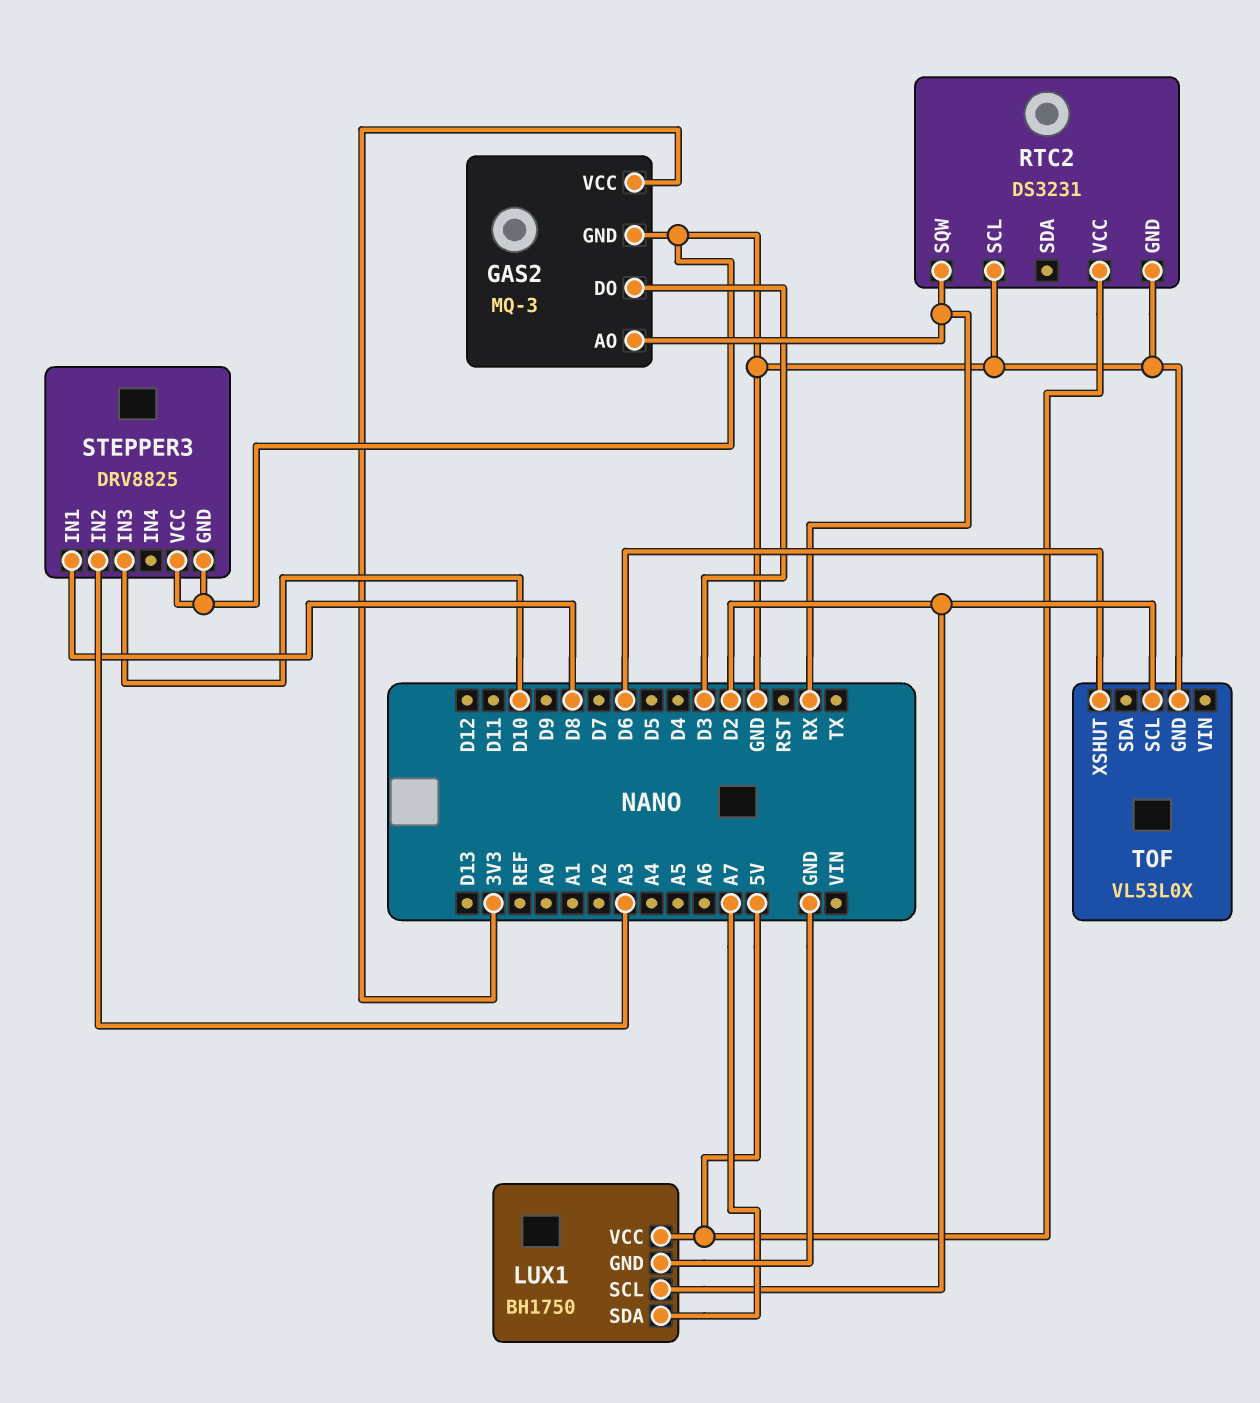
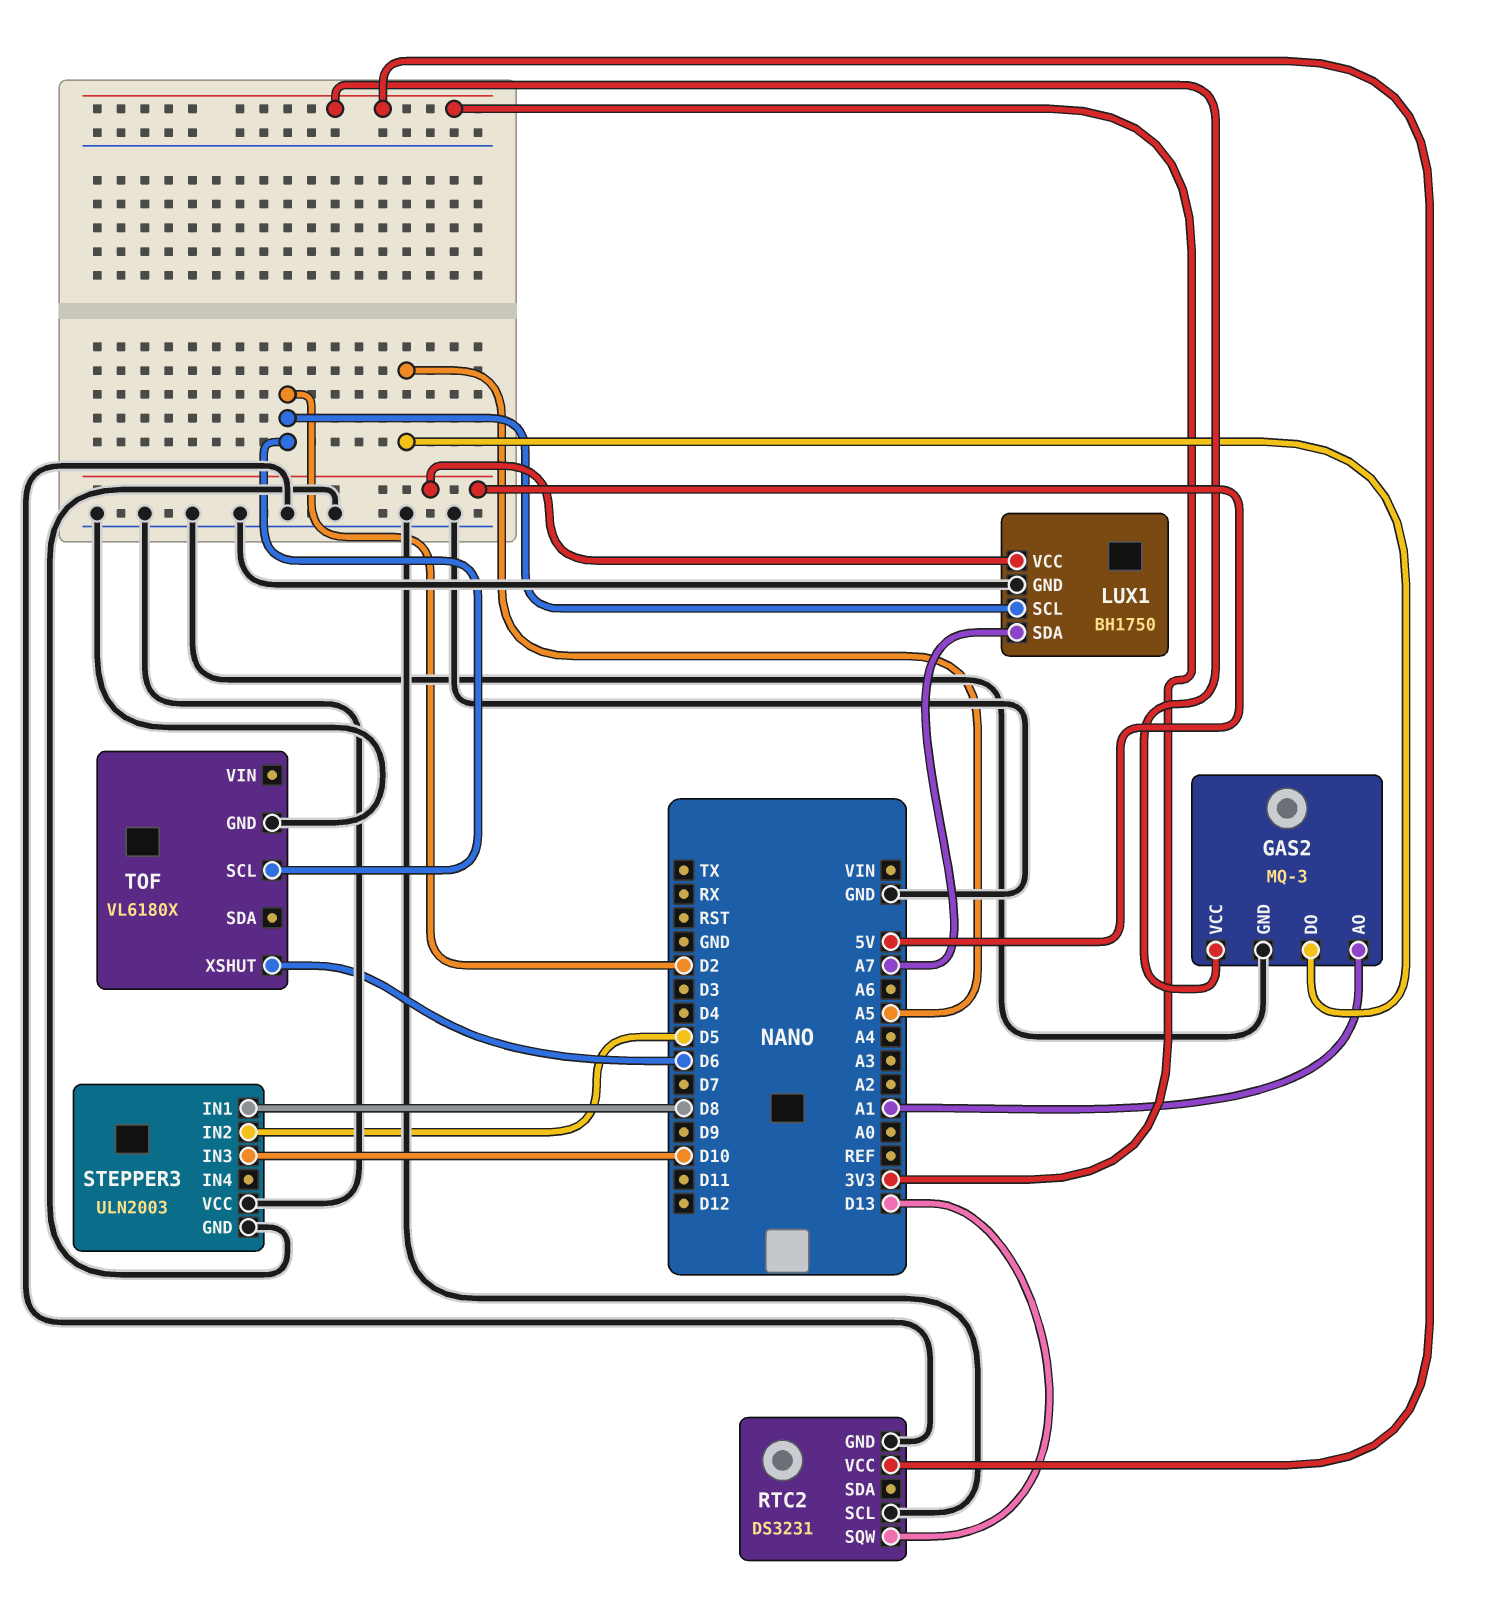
GAS2 pin AO: RX -> A1
GAS2 pin DO: D3 -> A5
RTC2 pin SQW: RX -> D13
RTC2 pin VCC: 5V -> 3V3
STEPPER3: DRV8825 -> ULN2003
STEPPER3 pin IN2: A3 -> D5
TOF: VL53L0X -> VL6180X

